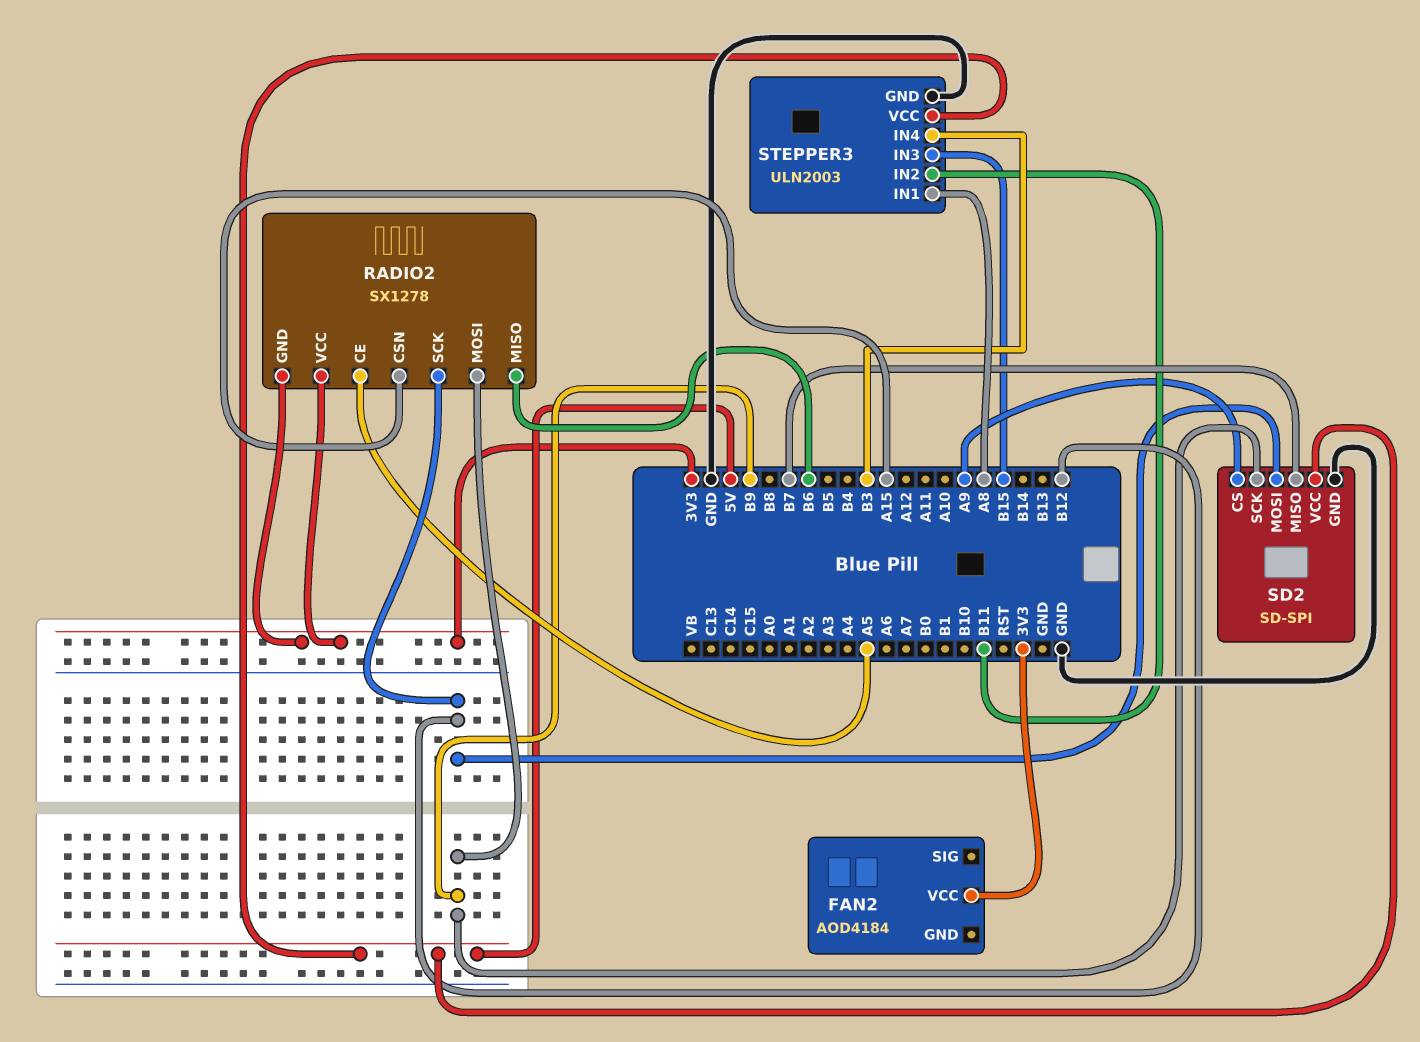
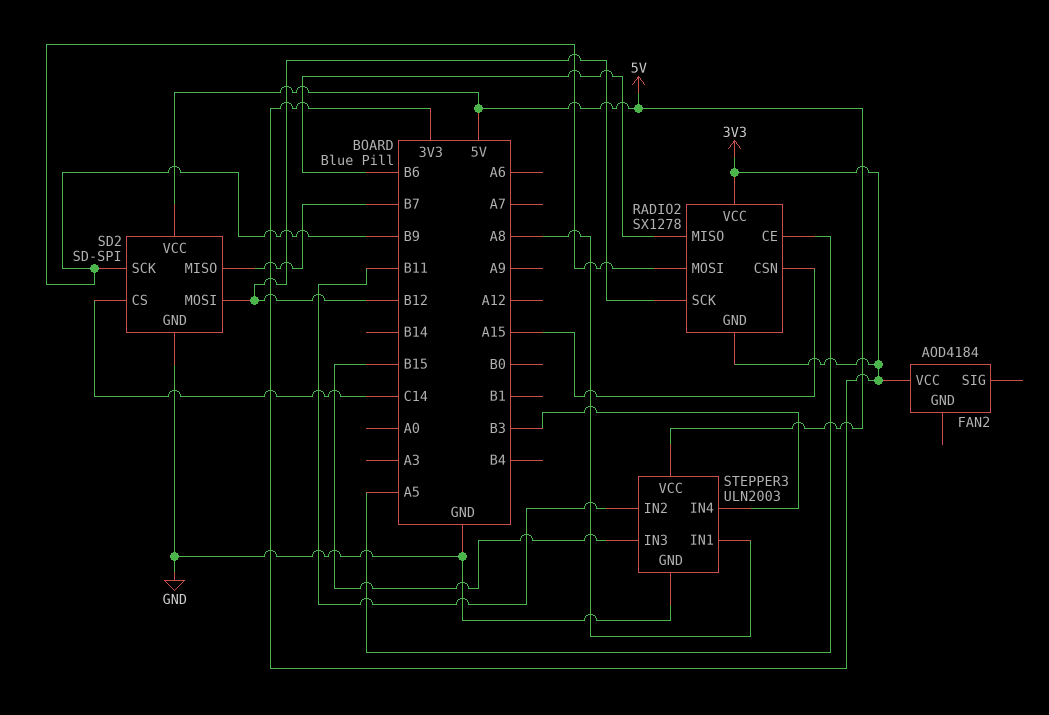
SD2 pin CS: A9 -> C14

